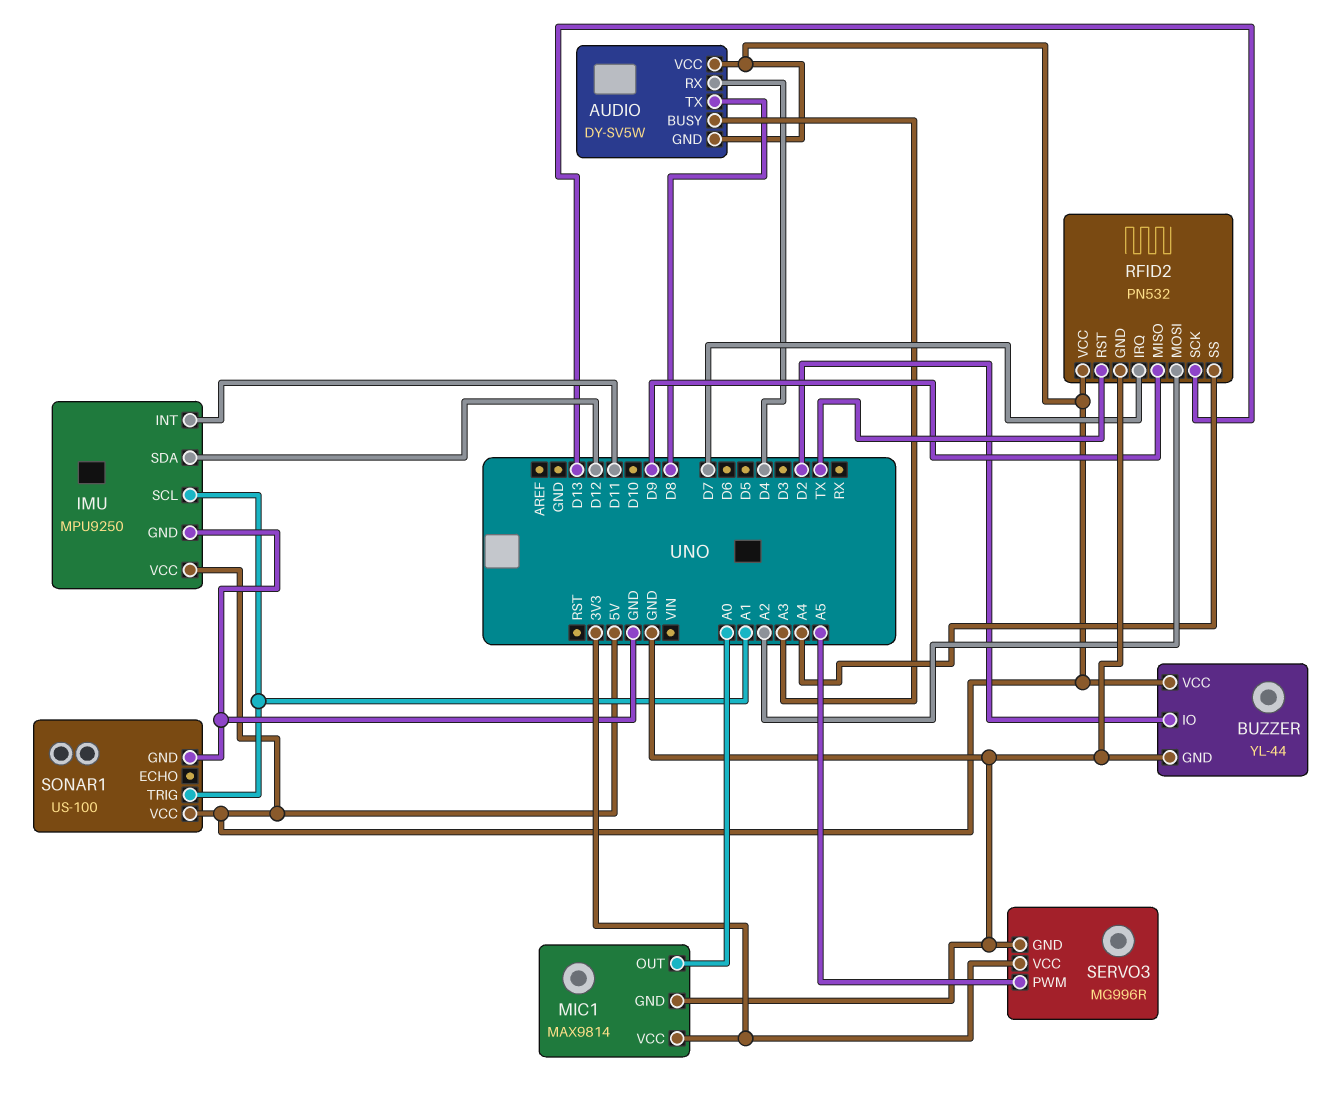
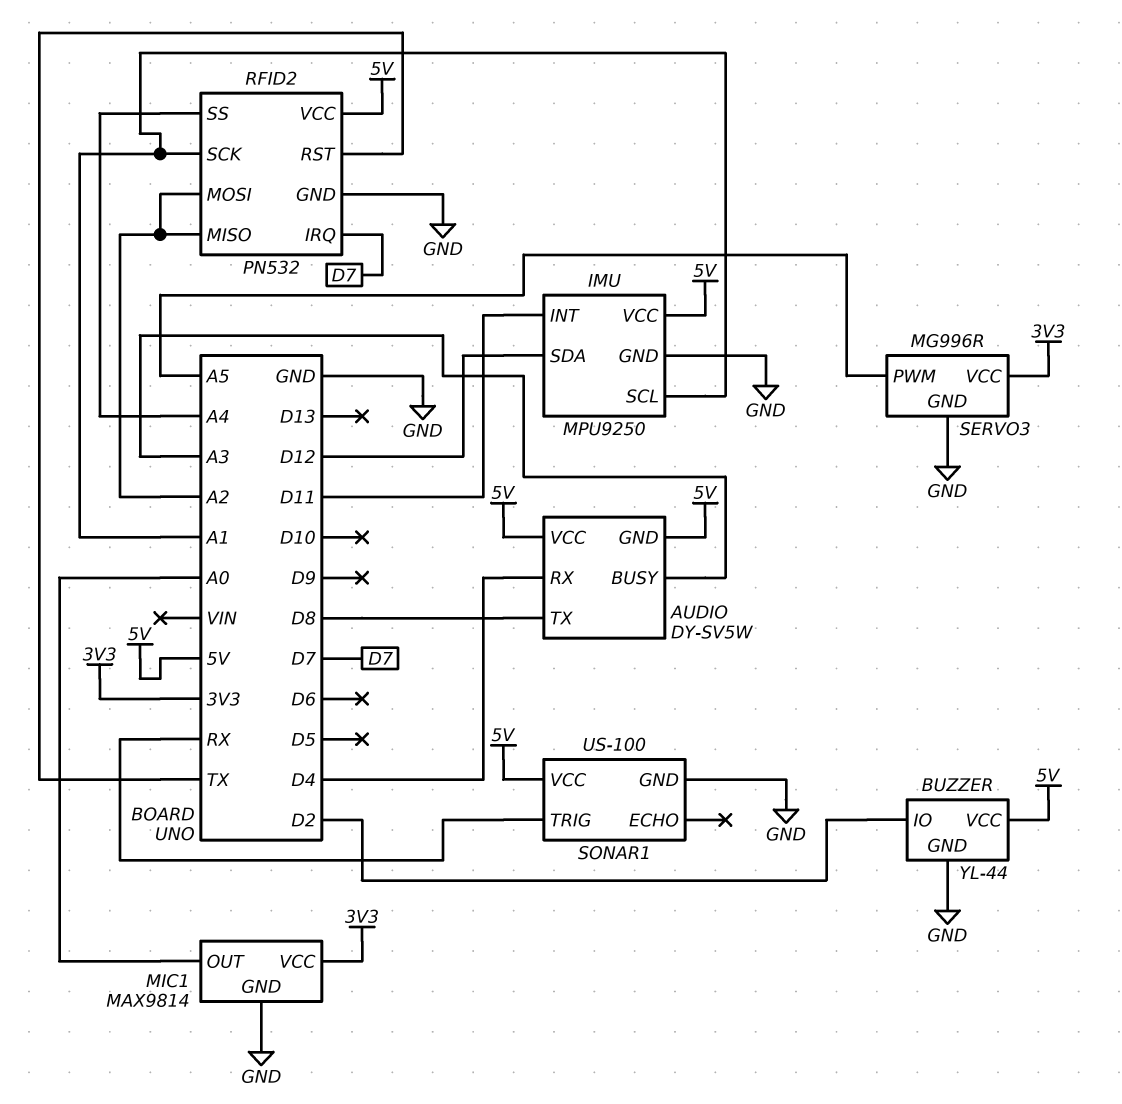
RFID2 pin MISO: D9 -> A2
RFID2 pin SCK: D13 -> A1
SONAR1 pin TRIG: A1 -> RX

